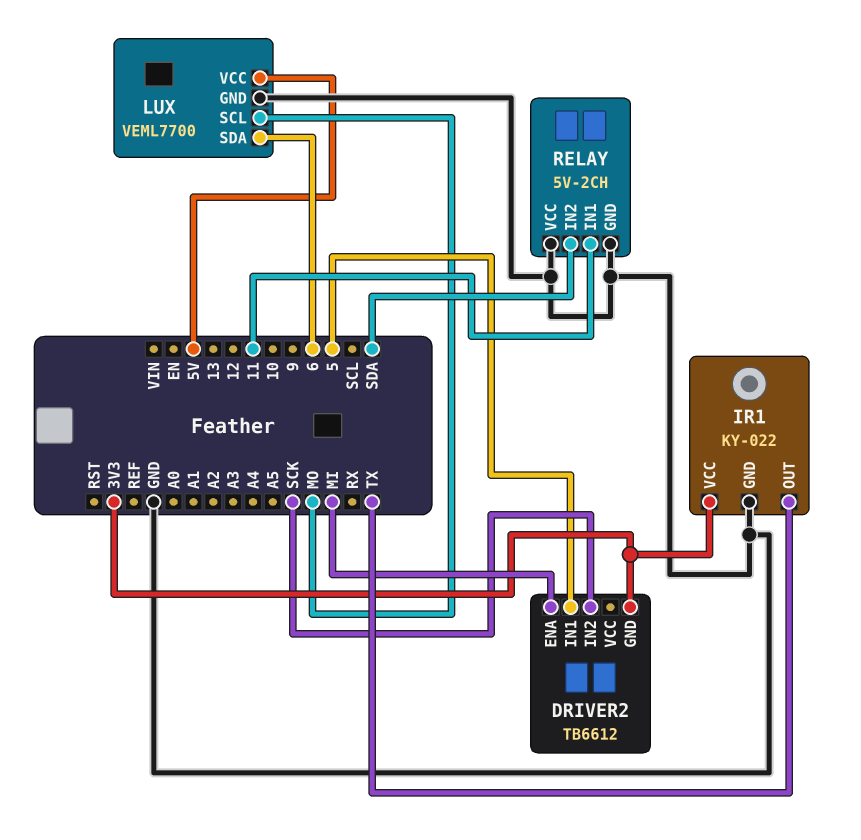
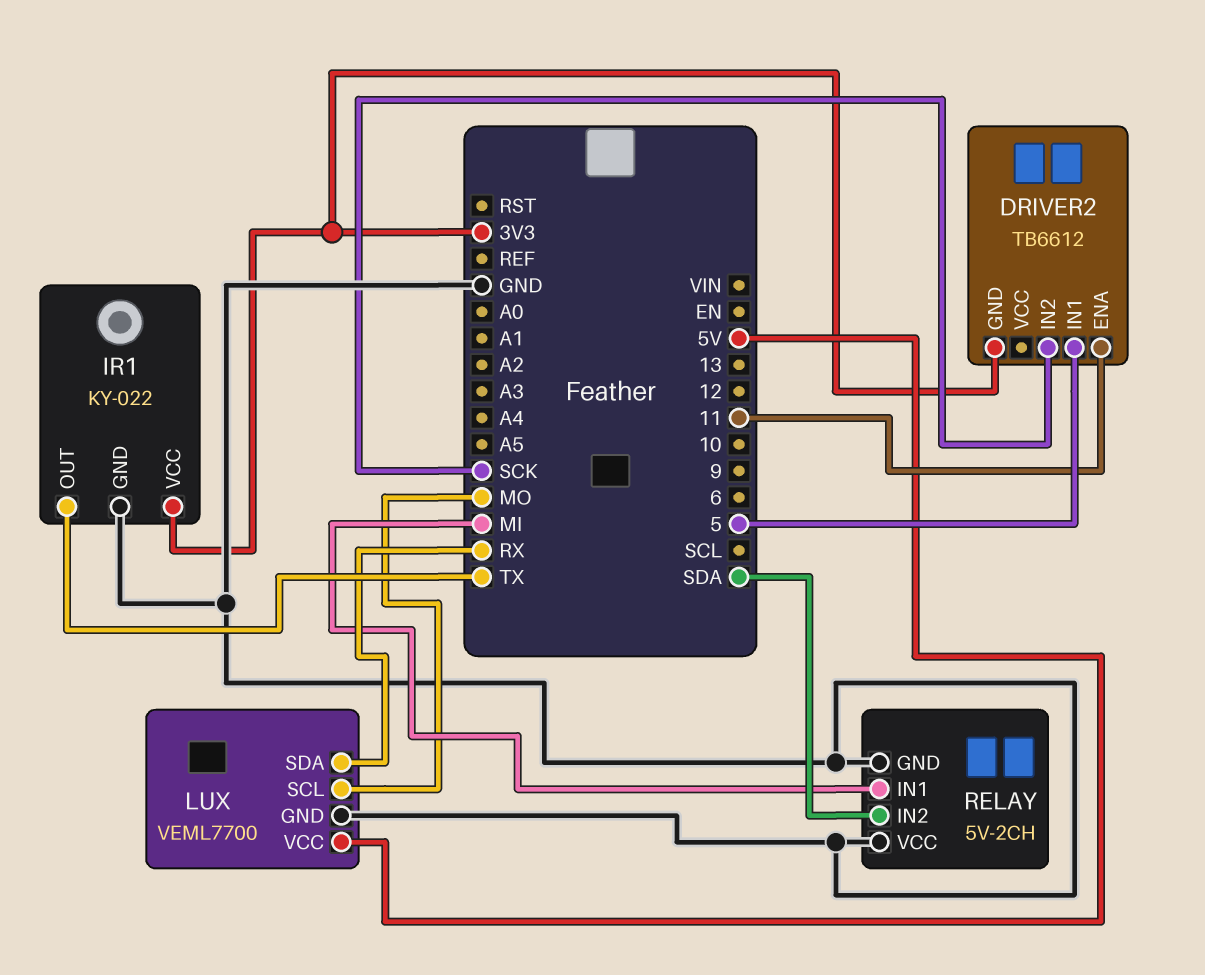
DRIVER2 pin ENA: MI -> 11
LUX pin SDA: 6 -> RX
RELAY pin IN1: 11 -> MI

